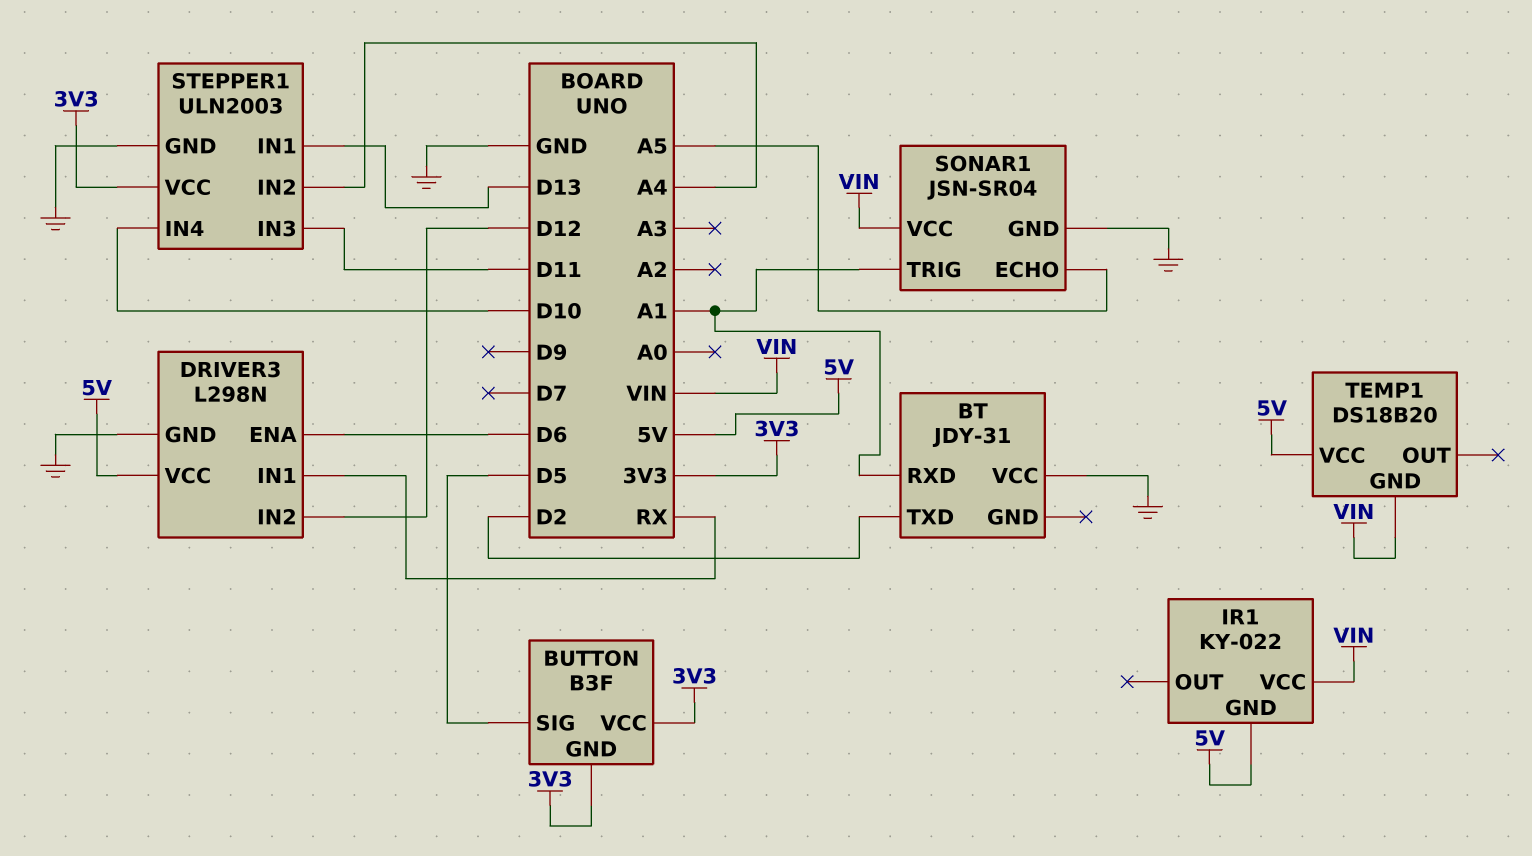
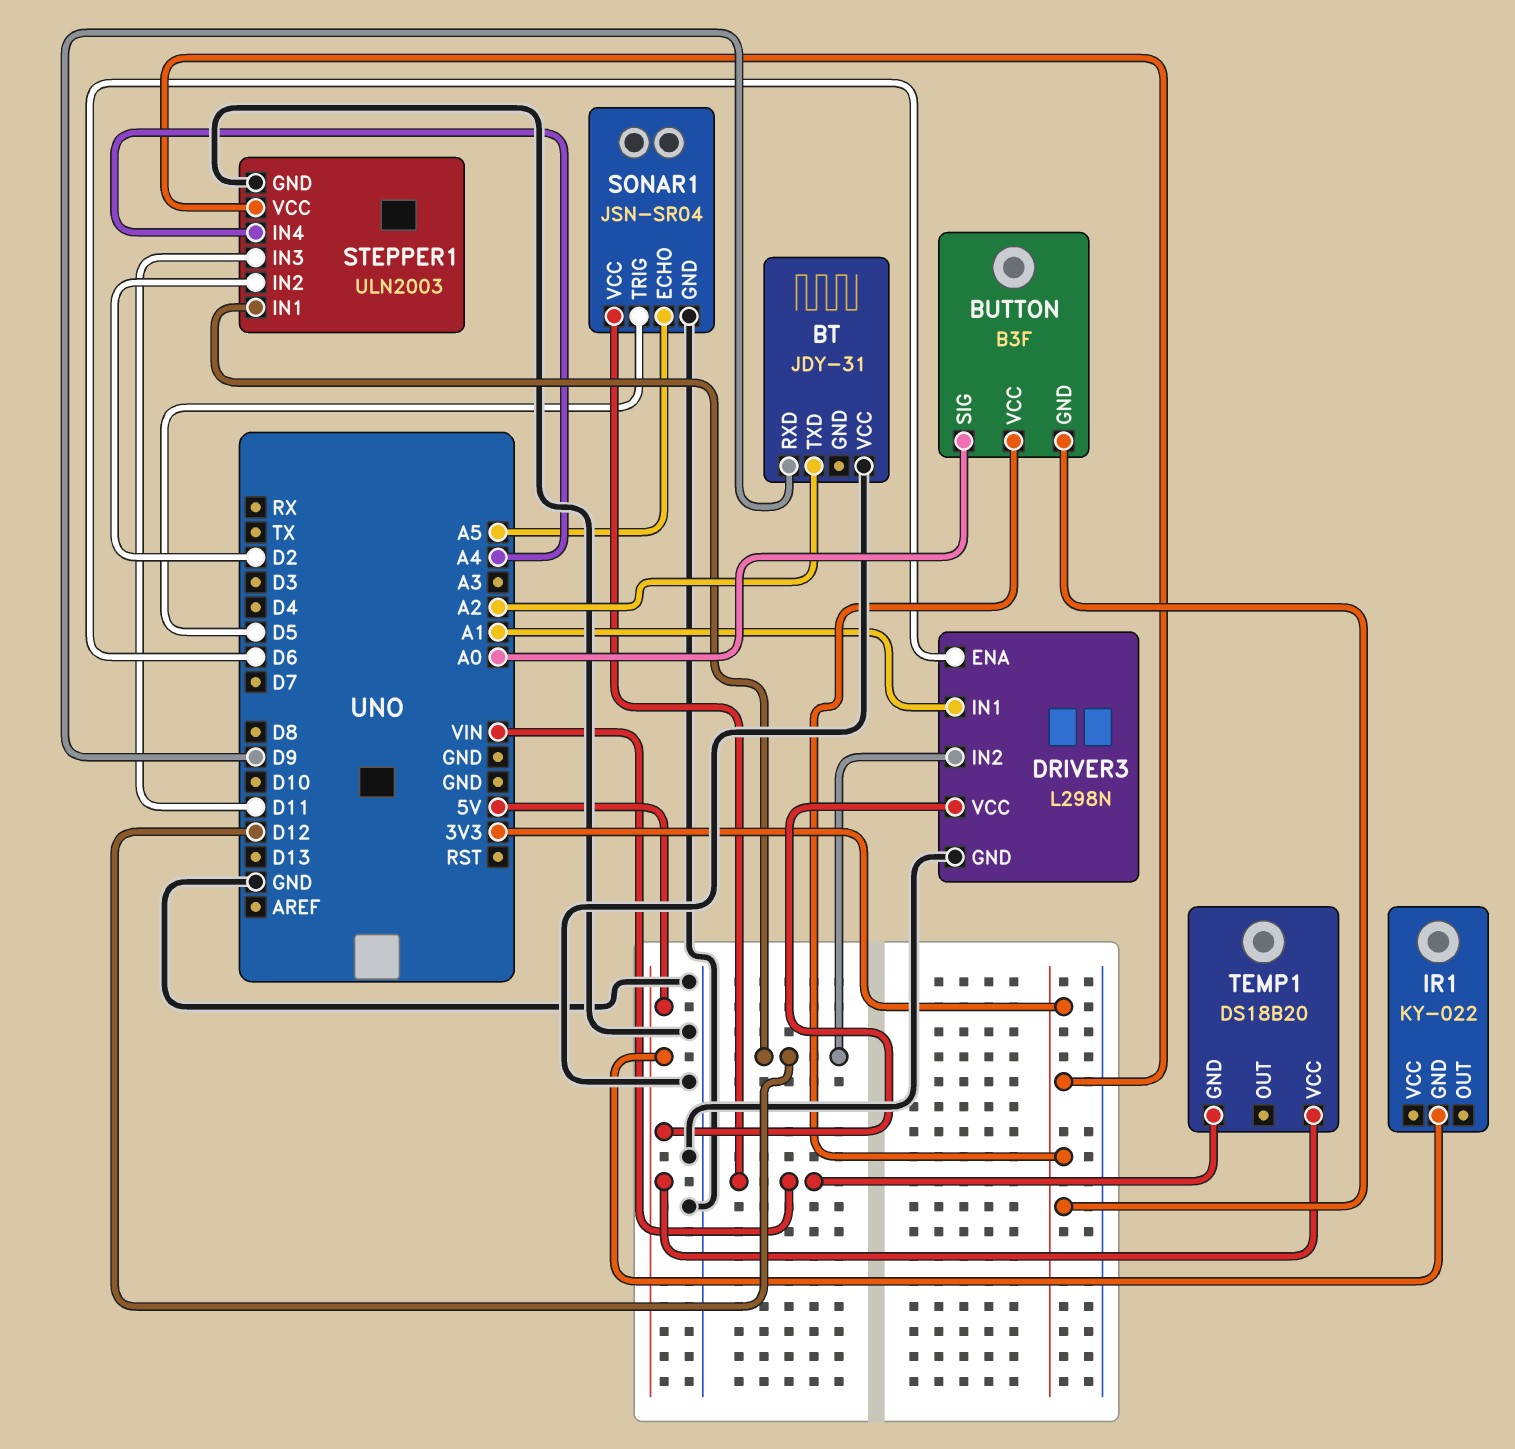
BT pin RXD: A1 -> D9
BT pin TXD: D2 -> A2
BUTTON pin SIG: D5 -> A0
DRIVER3 pin IN1: RX -> A1
IR1 pin VCC: VIN -> none
SONAR1 pin TRIG: A1 -> D5
STEPPER1 pin IN1: D13 -> D12
STEPPER1 pin IN2: A4 -> D2
STEPPER1 pin IN4: D10 -> A4

